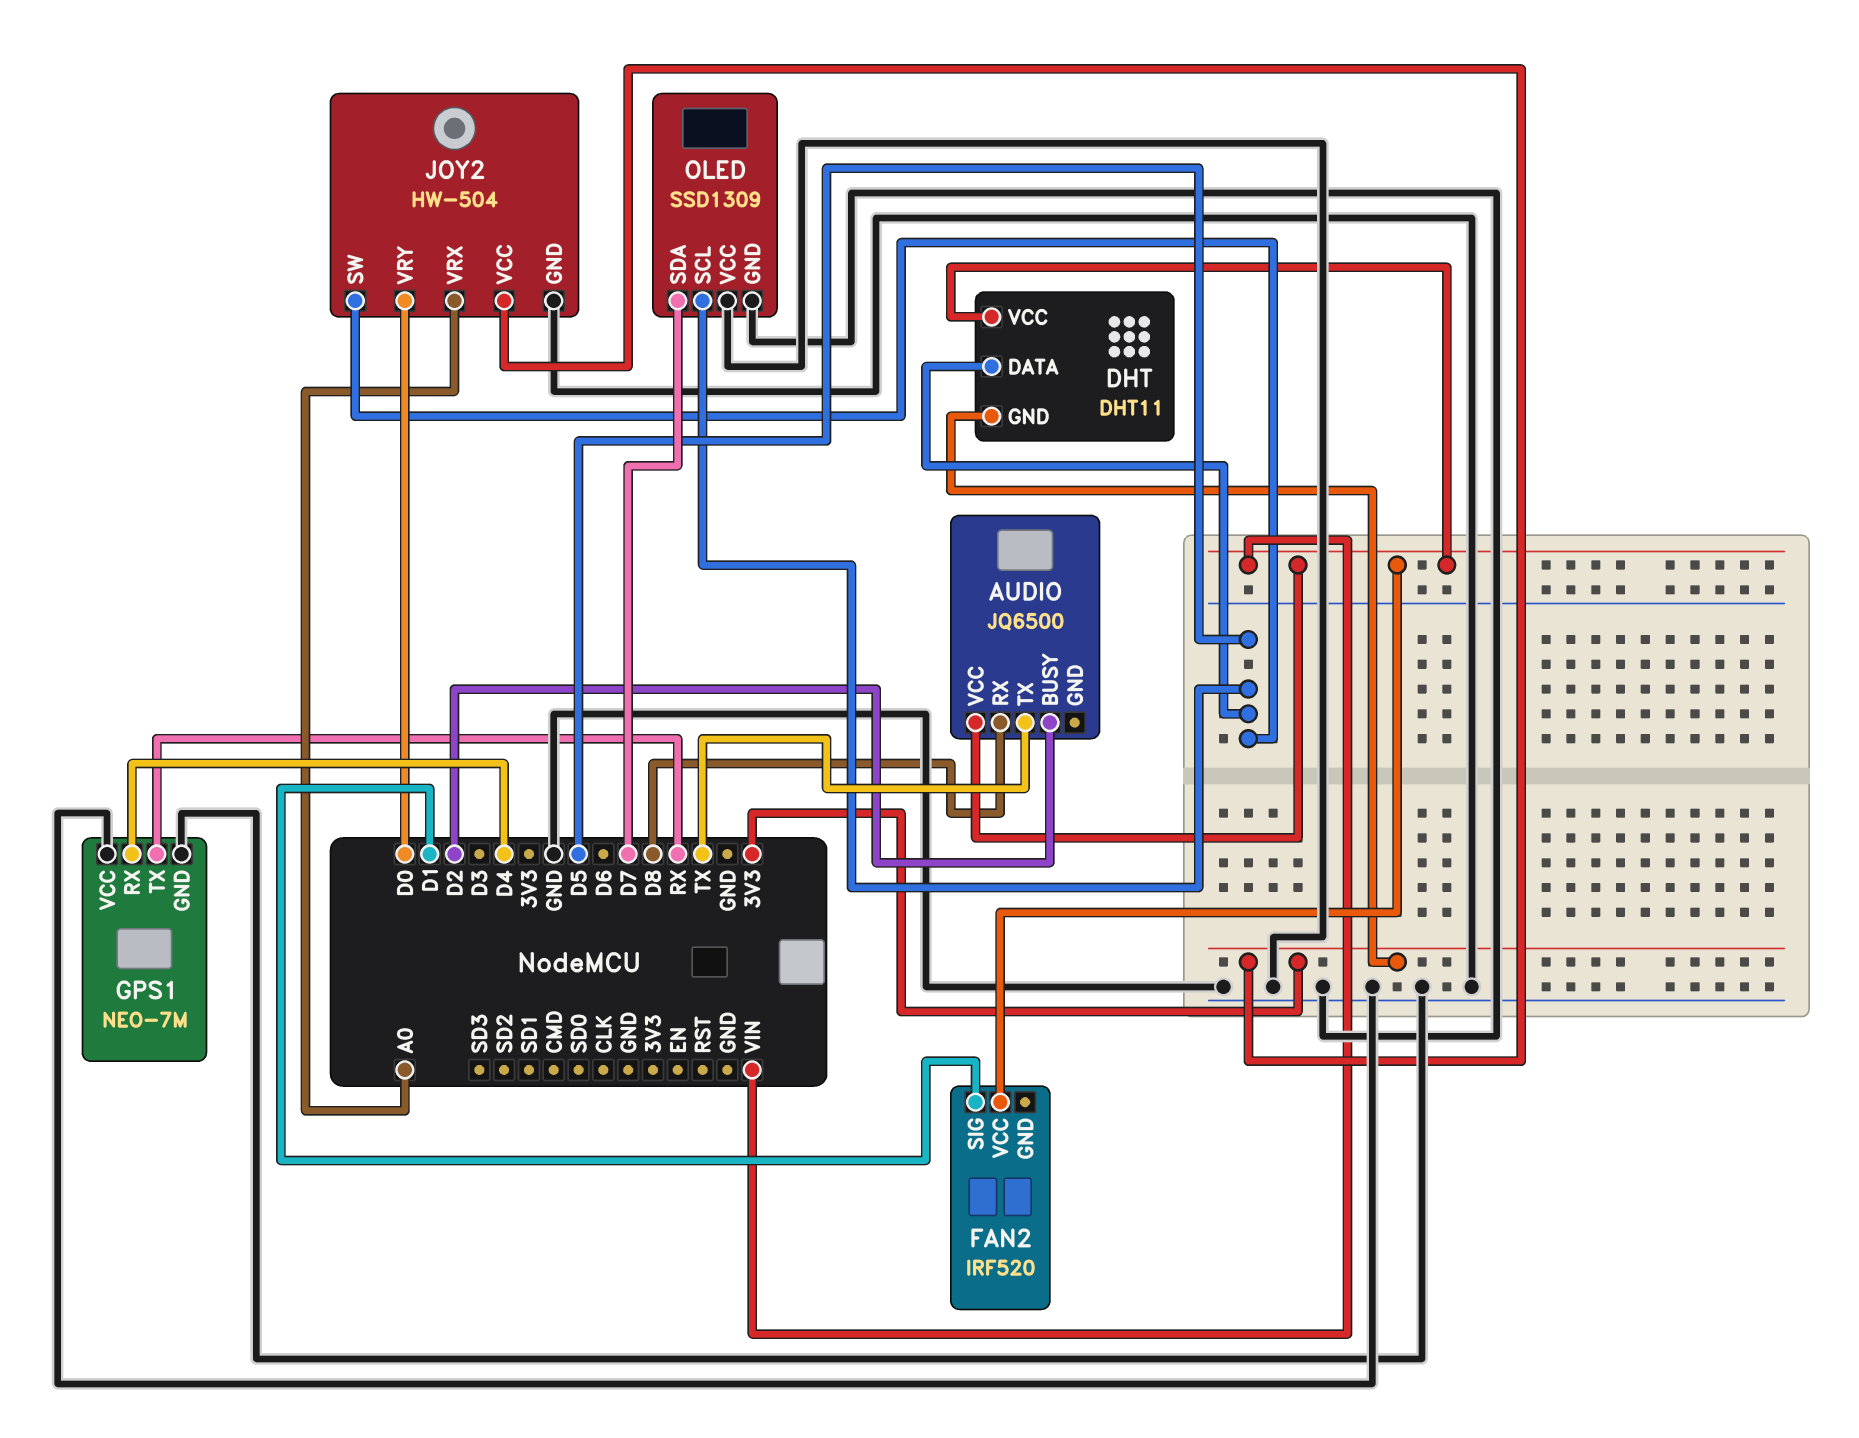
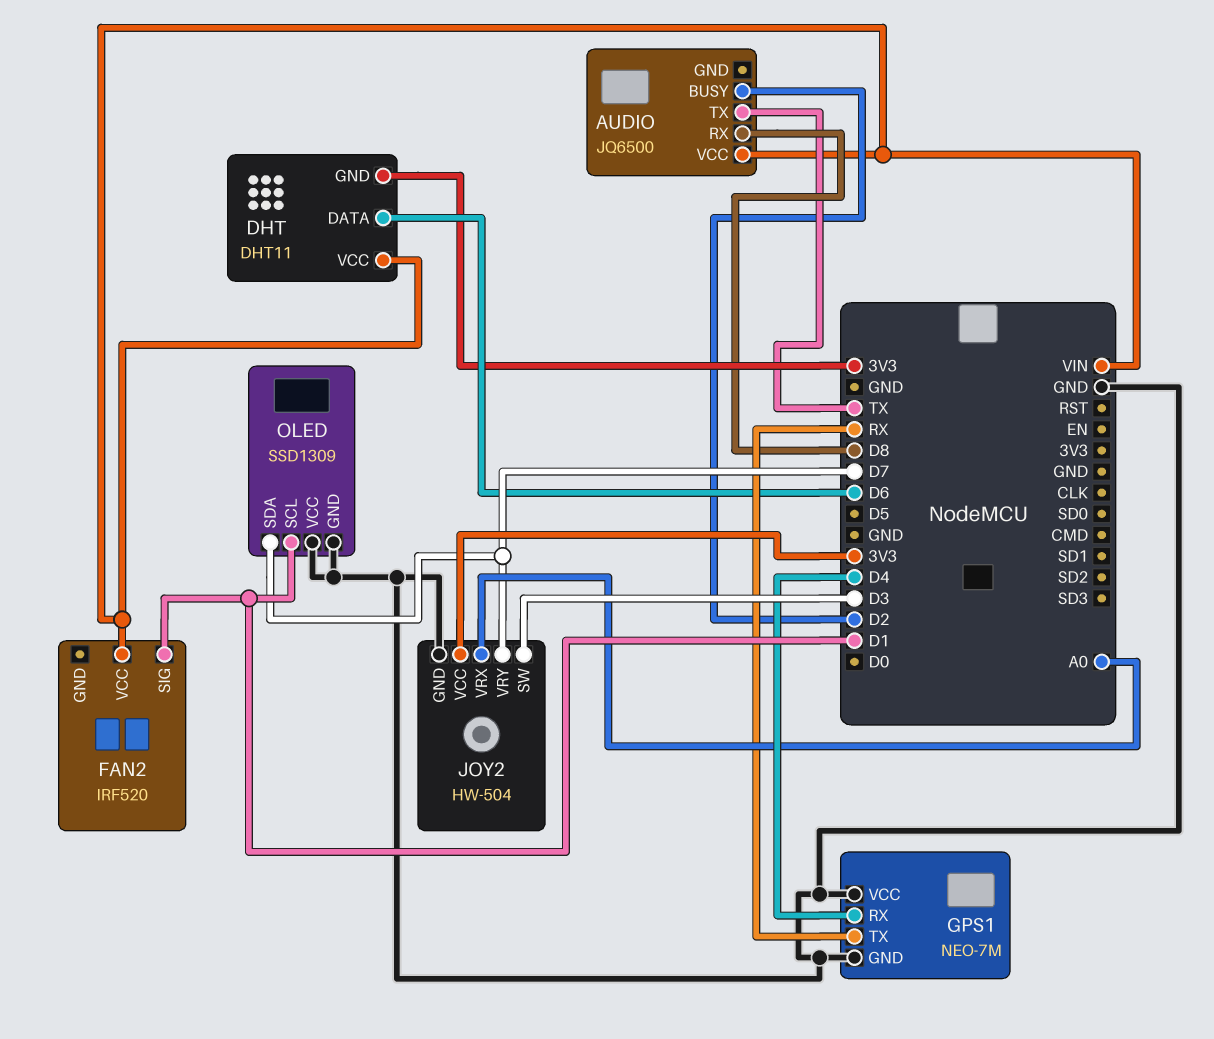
DHT pin DATA: D5 -> D6
JOY2 pin SW: D5 -> D3
JOY2 pin VRY: D0 -> D7
OLED pin SCL: D5 -> D1

